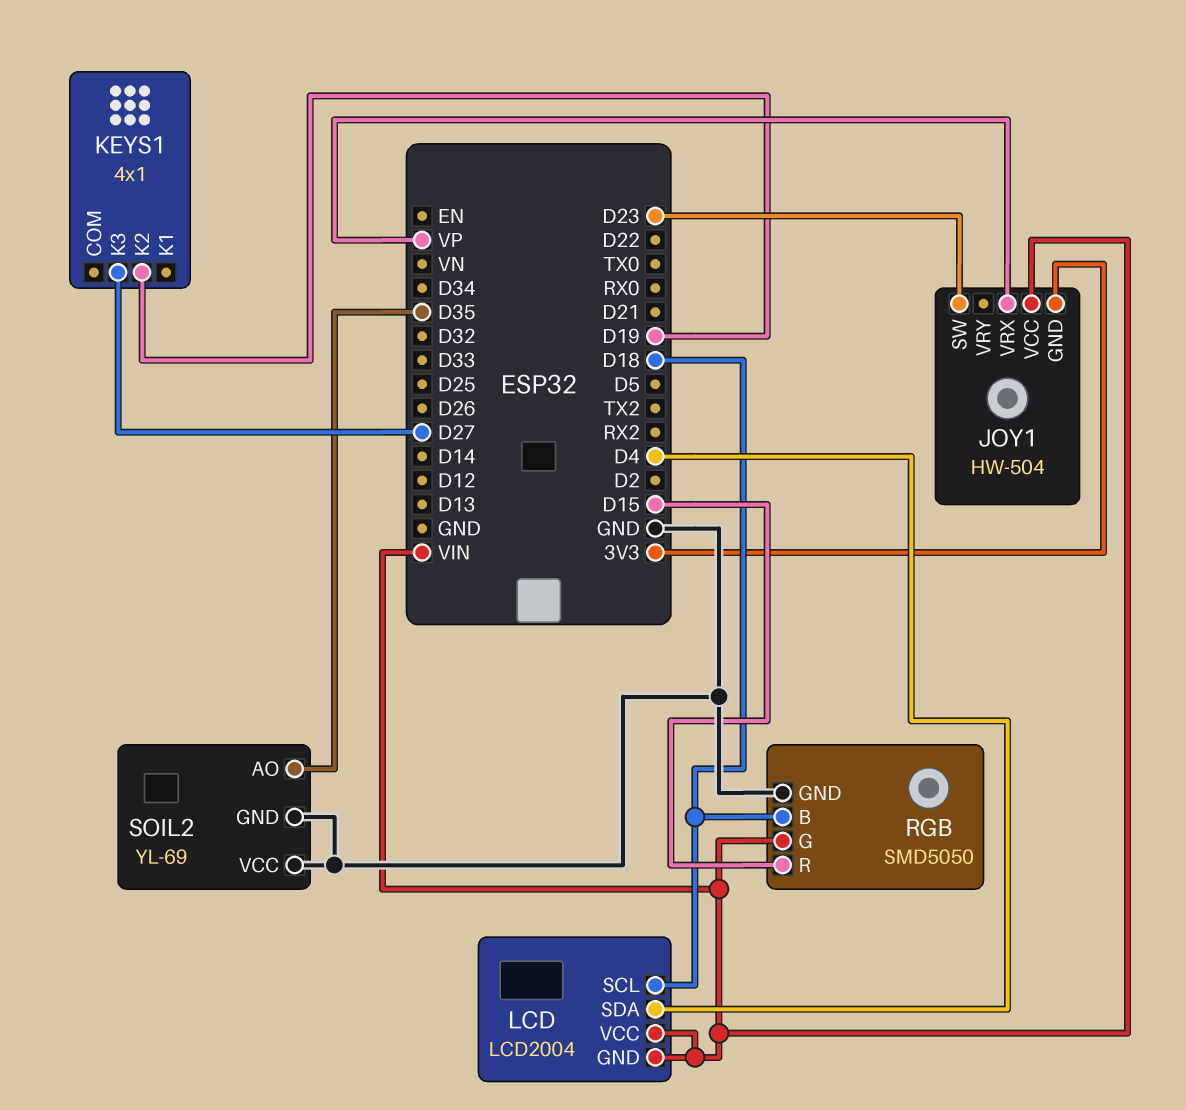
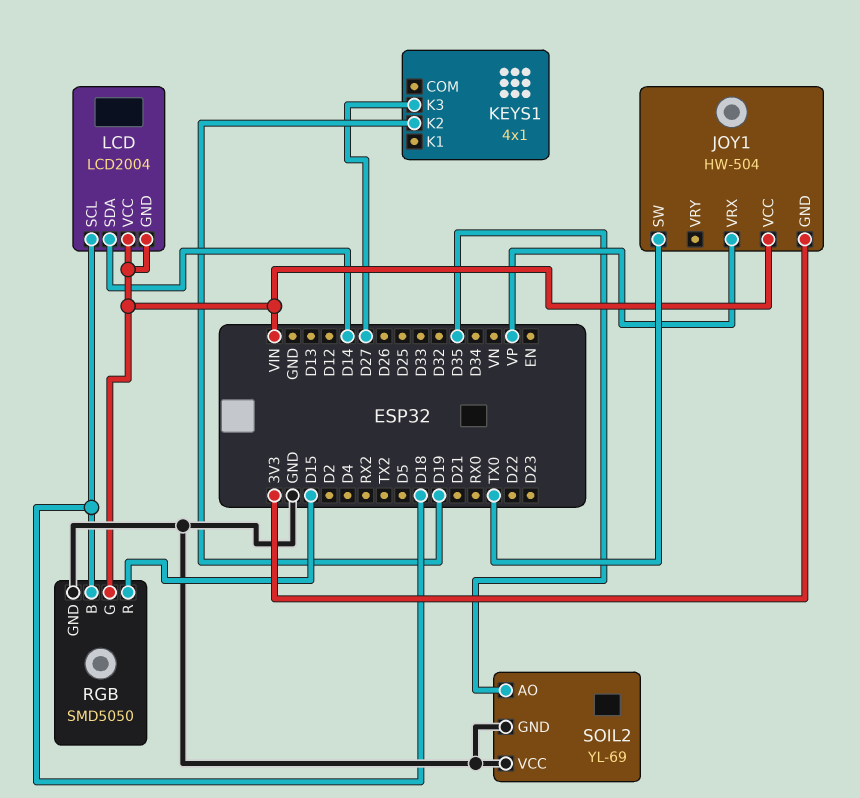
JOY1 pin SW: D23 -> TX0
LCD pin SDA: D4 -> D14

